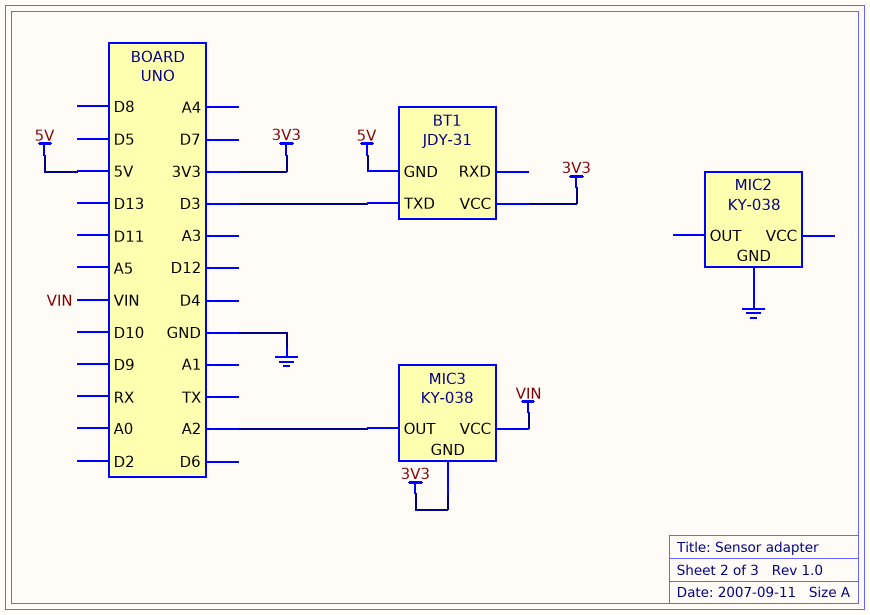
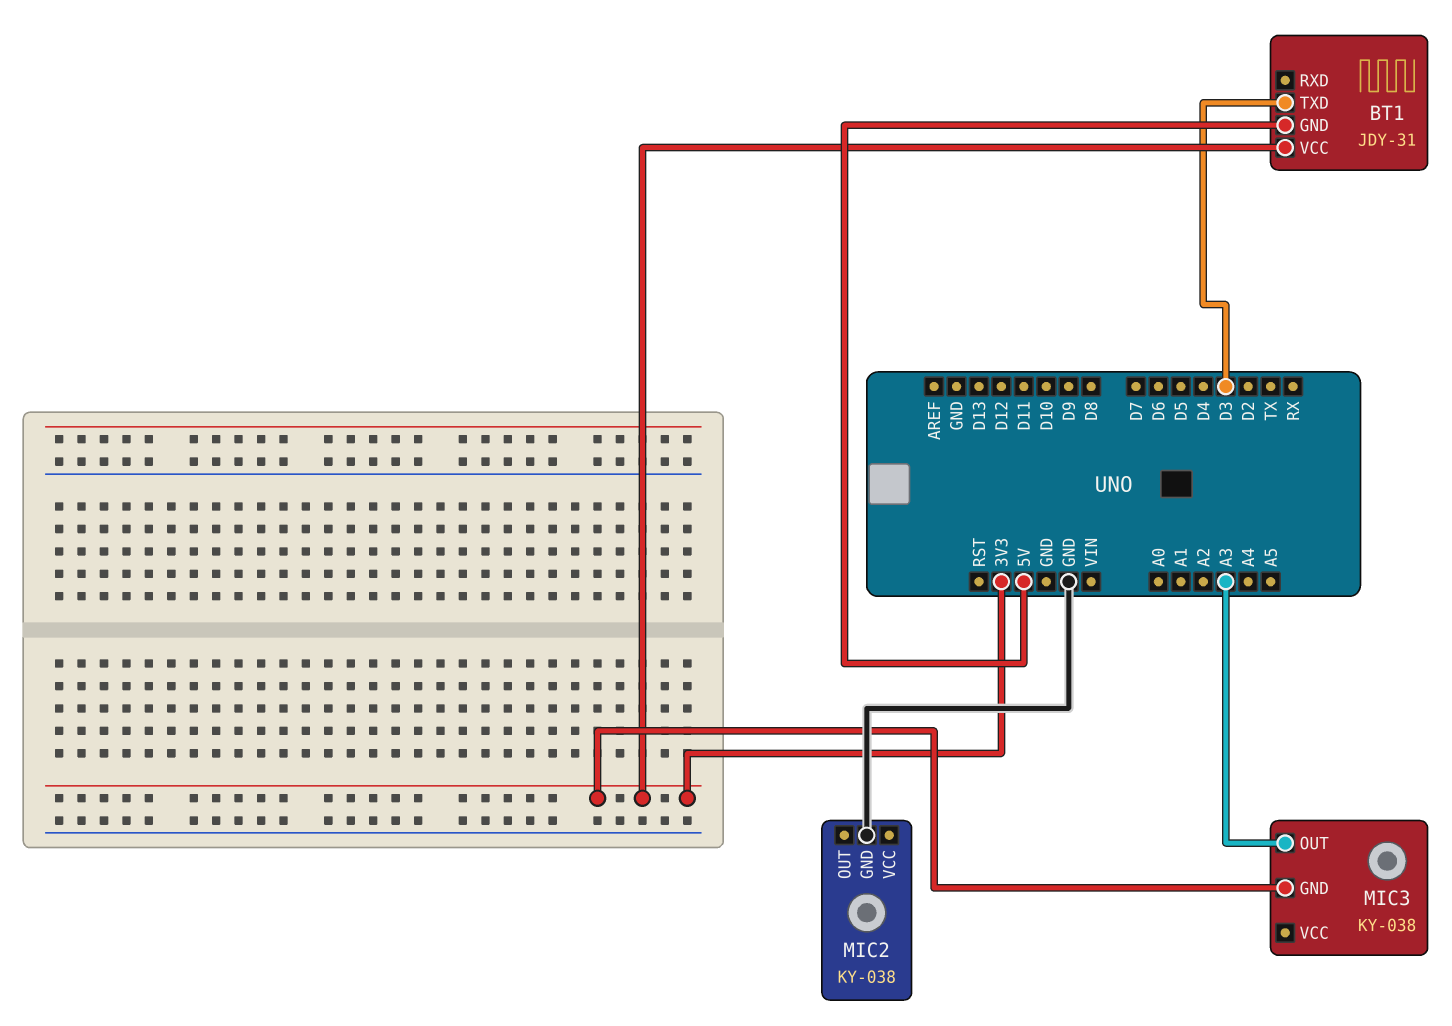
MIC3 pin OUT: A2 -> A3
MIC3 pin VCC: VIN -> none

